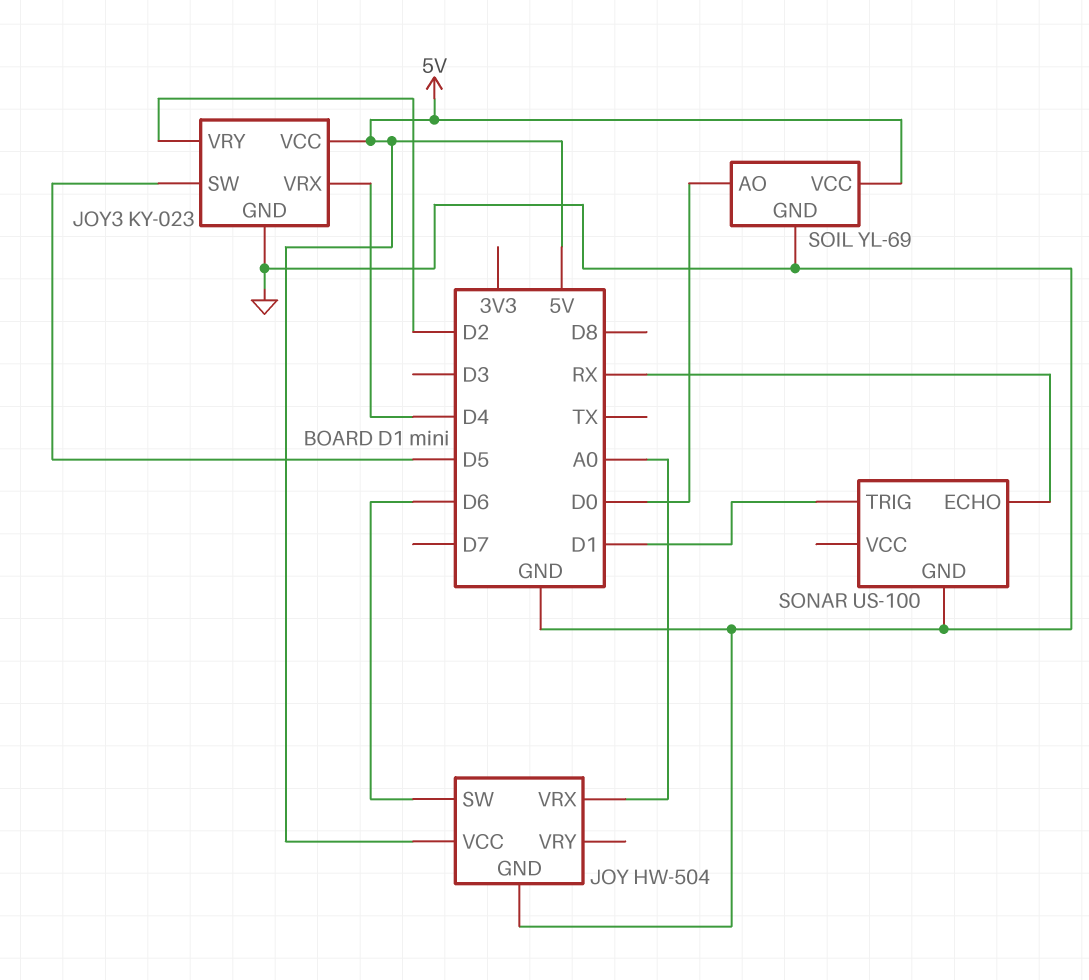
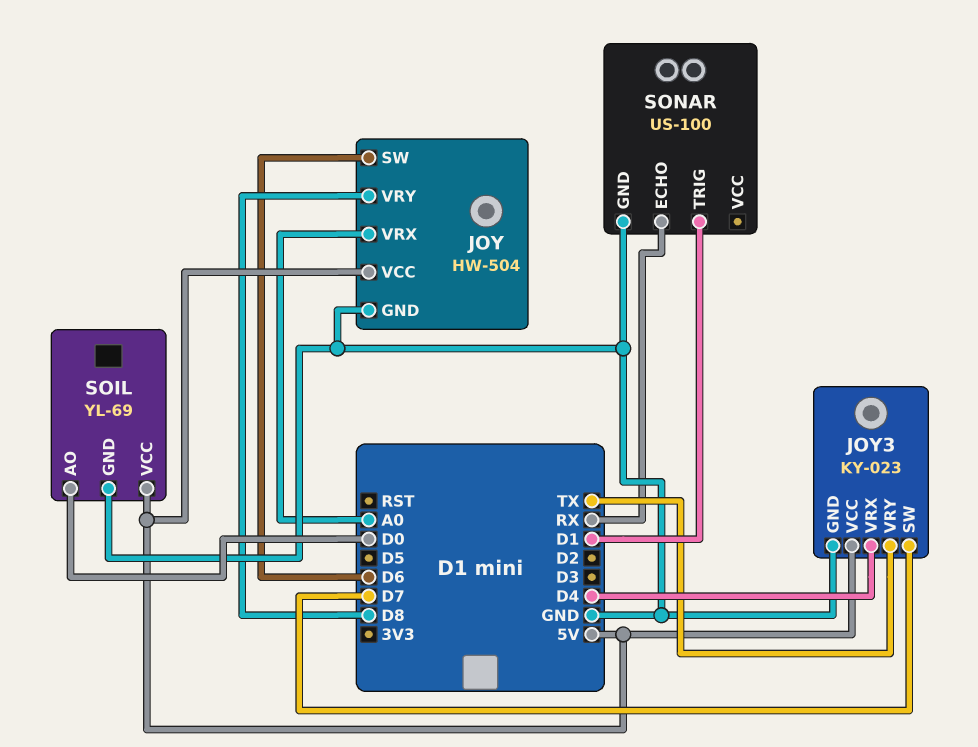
JOY pin VRY: none -> D8
JOY3 pin SW: D5 -> D7
JOY3 pin VRY: D2 -> TX

